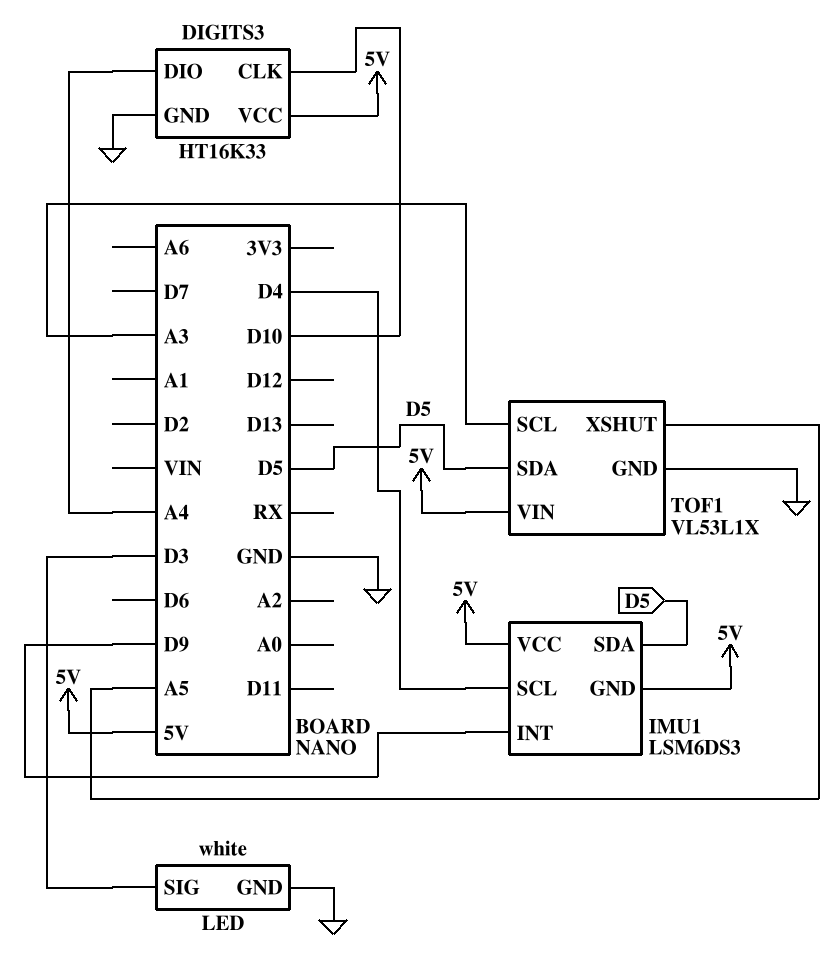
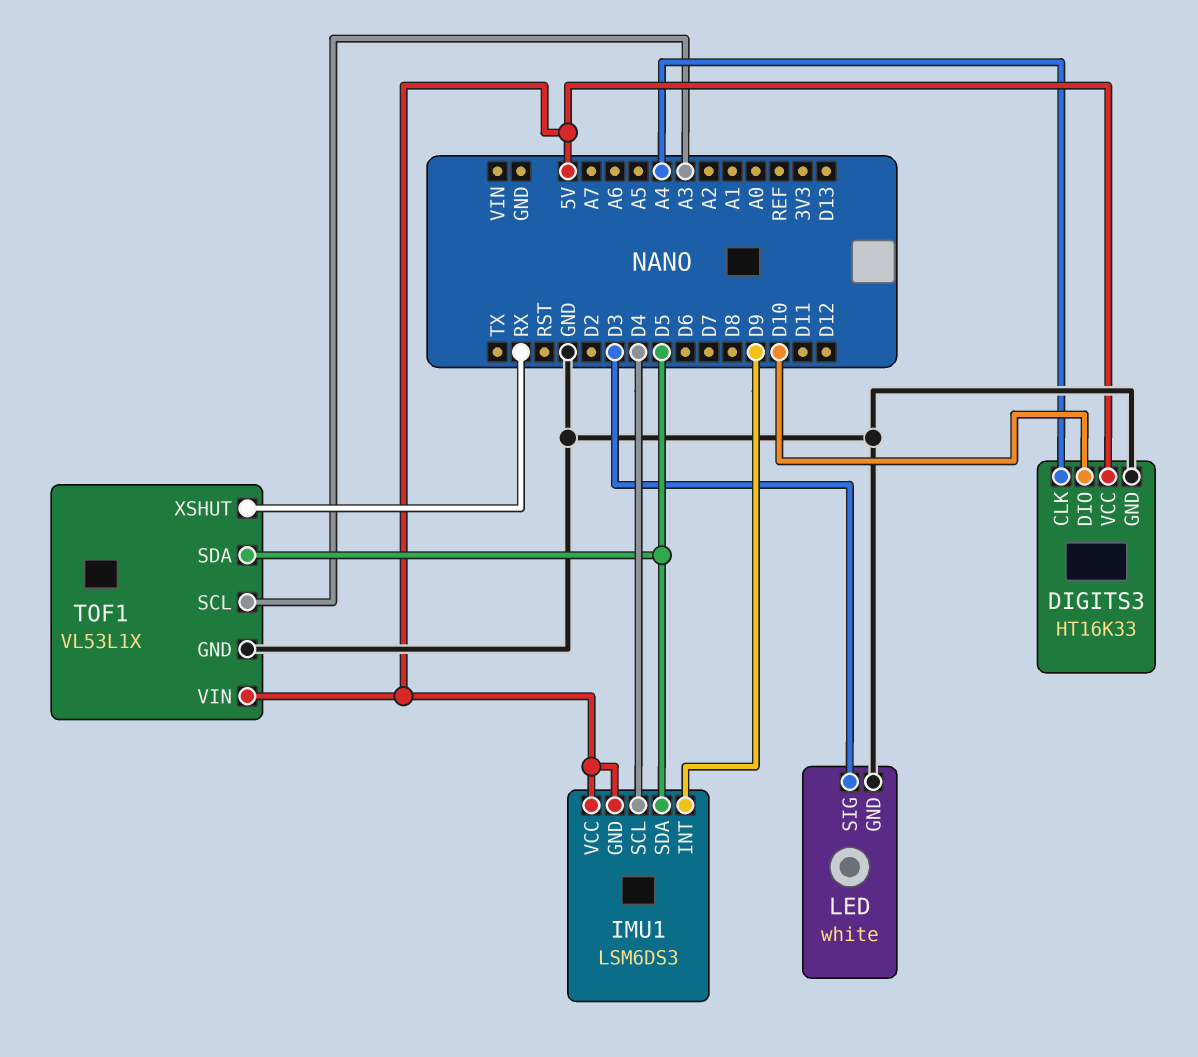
DIGITS3 pin CLK: D10 -> A4
DIGITS3 pin DIO: A4 -> D10
TOF1 pin XSHUT: A5 -> RX

